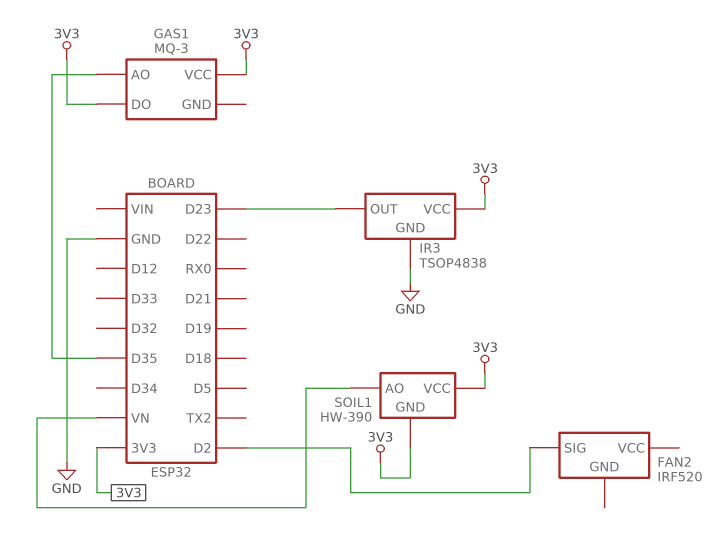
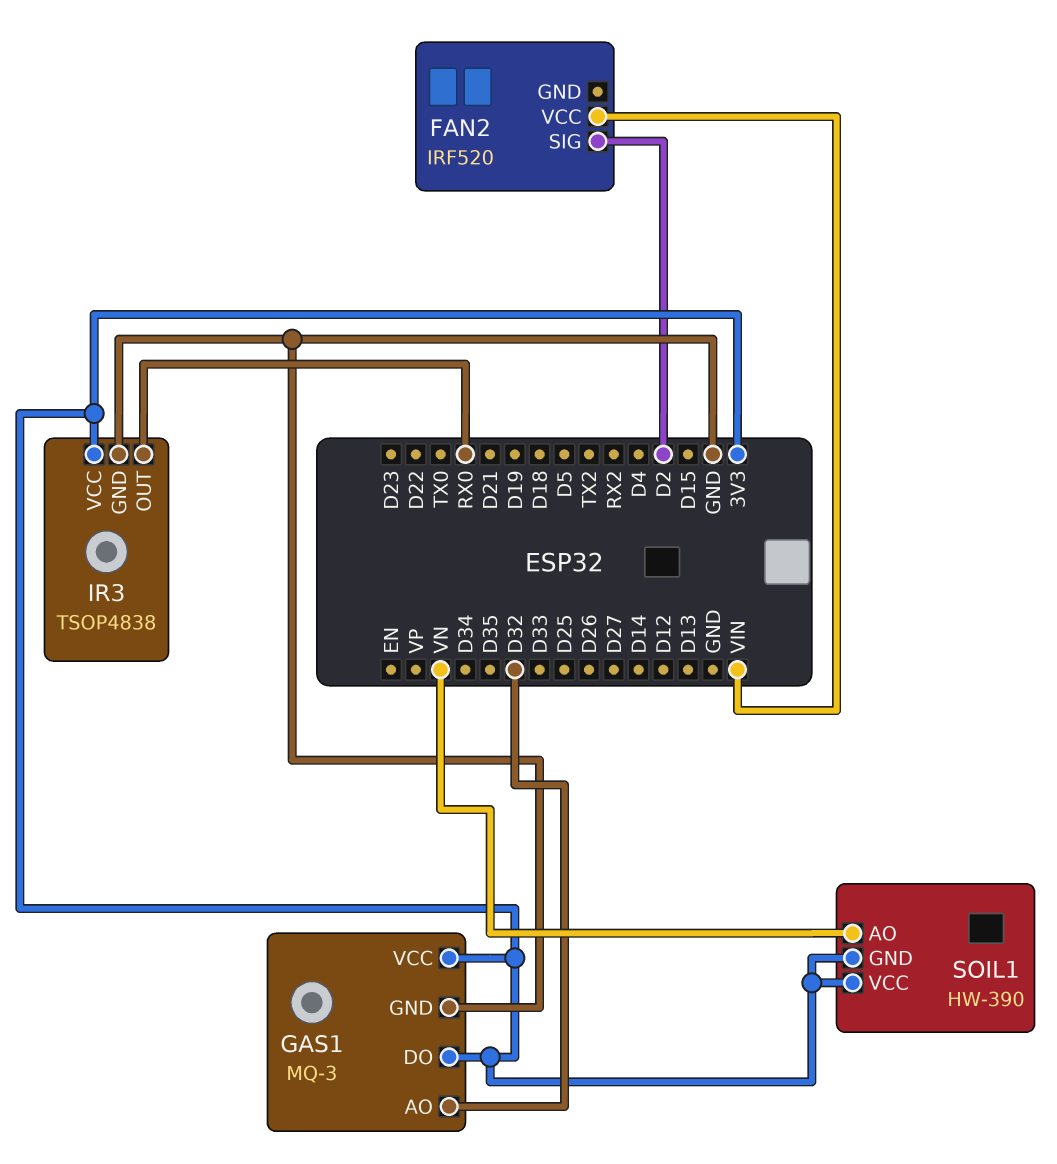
FAN2 pin VCC: none -> VIN
GAS1 pin AO: D35 -> D32
GAS1 pin GND: none -> GND
IR3 pin OUT: D23 -> RX0

